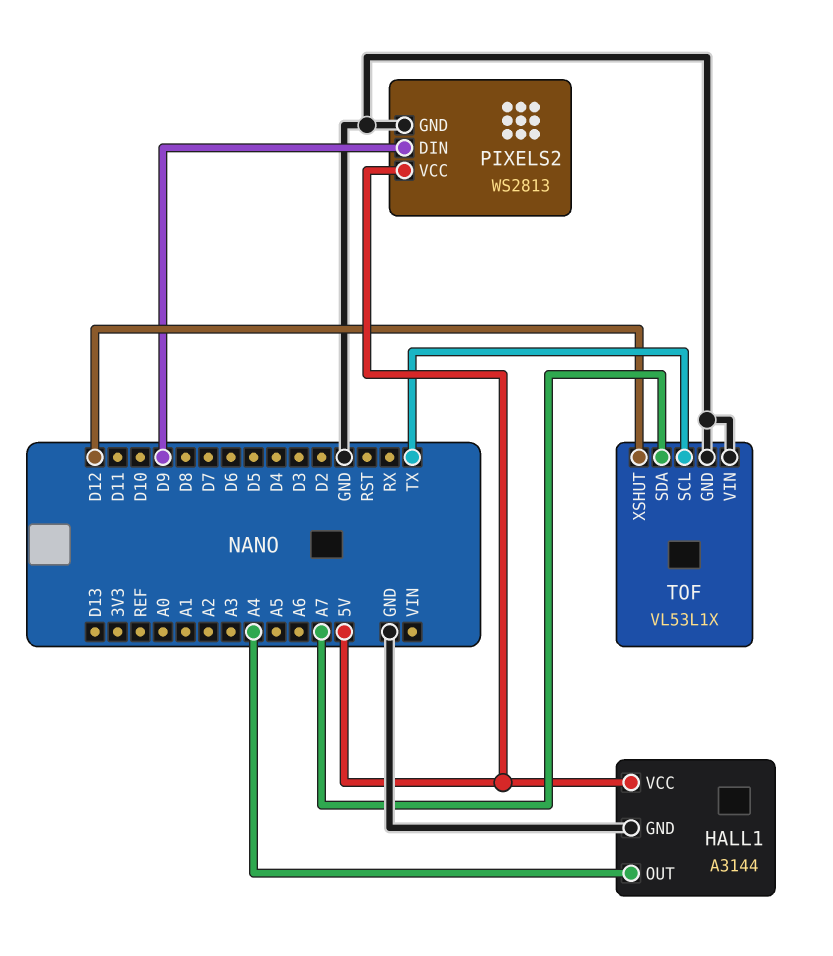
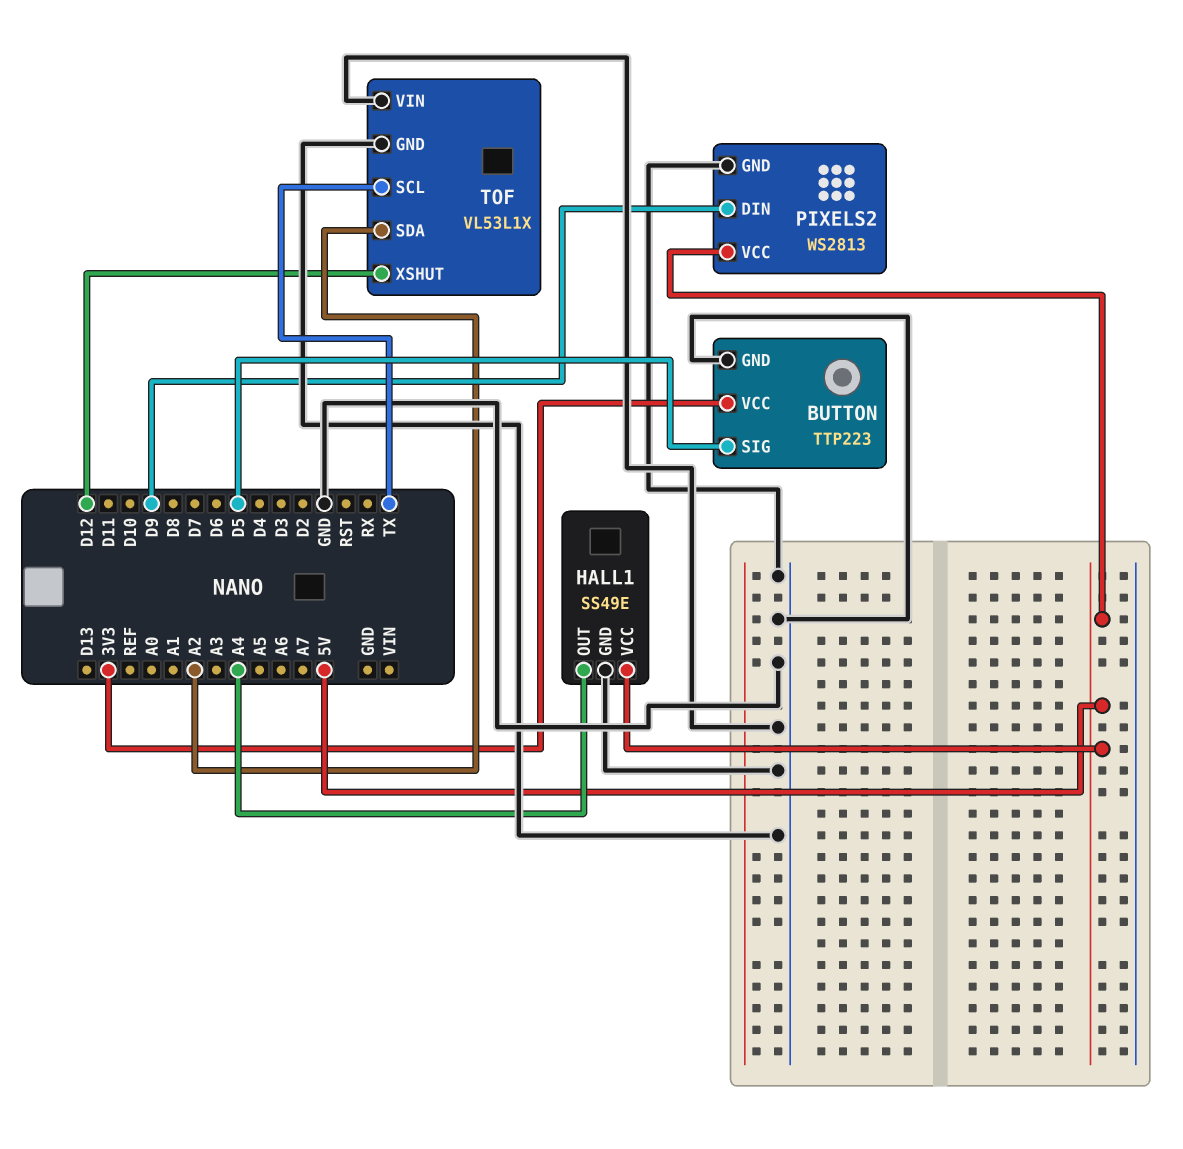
BUTTON: none -> TTP223
BUTTON pin GND: none -> GND
BUTTON pin SIG: none -> D5
BUTTON pin VCC: none -> 3V3
HALL1: A3144 -> SS49E
TOF pin SDA: A7 -> A2

